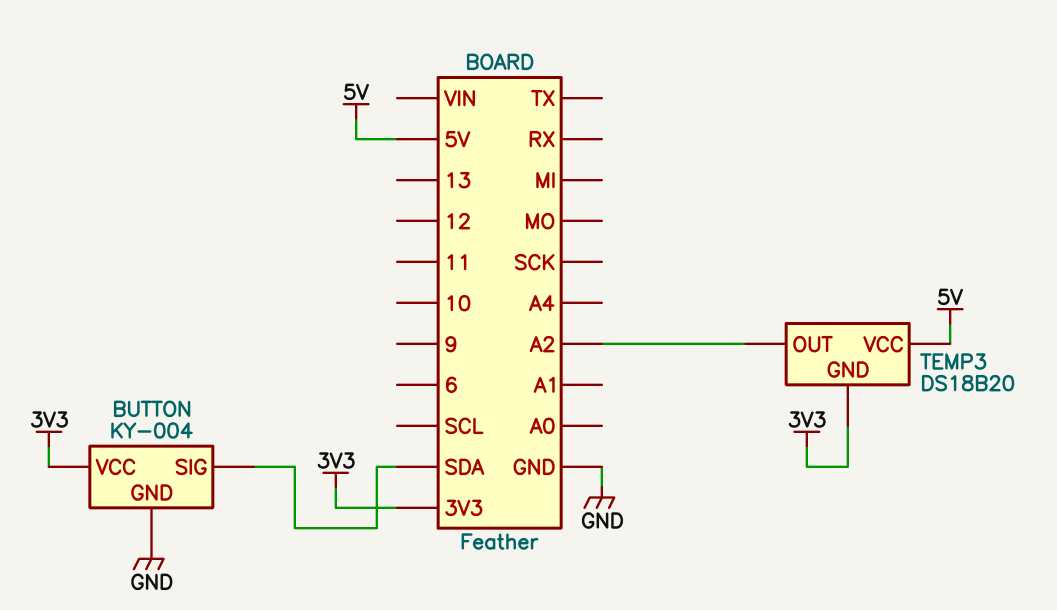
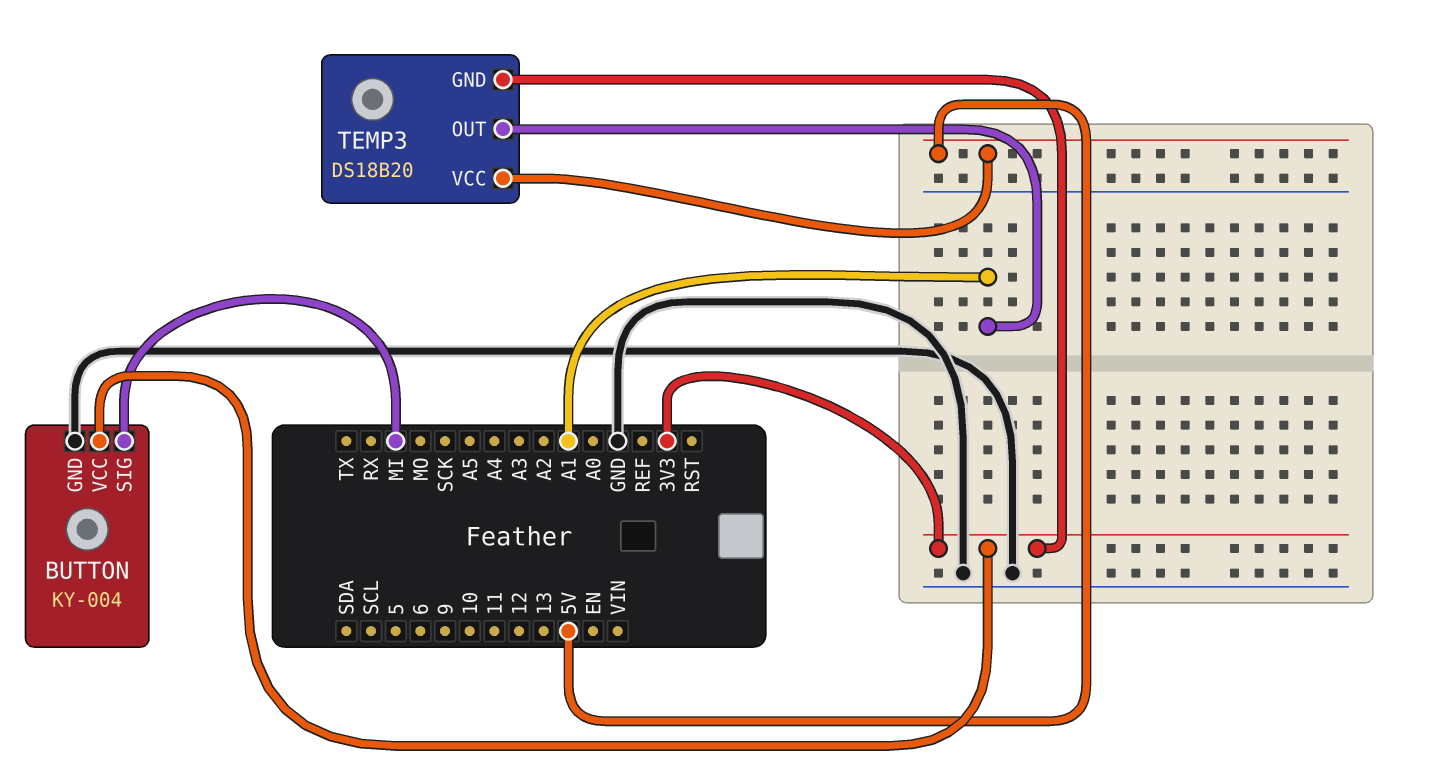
BUTTON pin SIG: SDA -> MI
TEMP3 pin OUT: A2 -> A1

